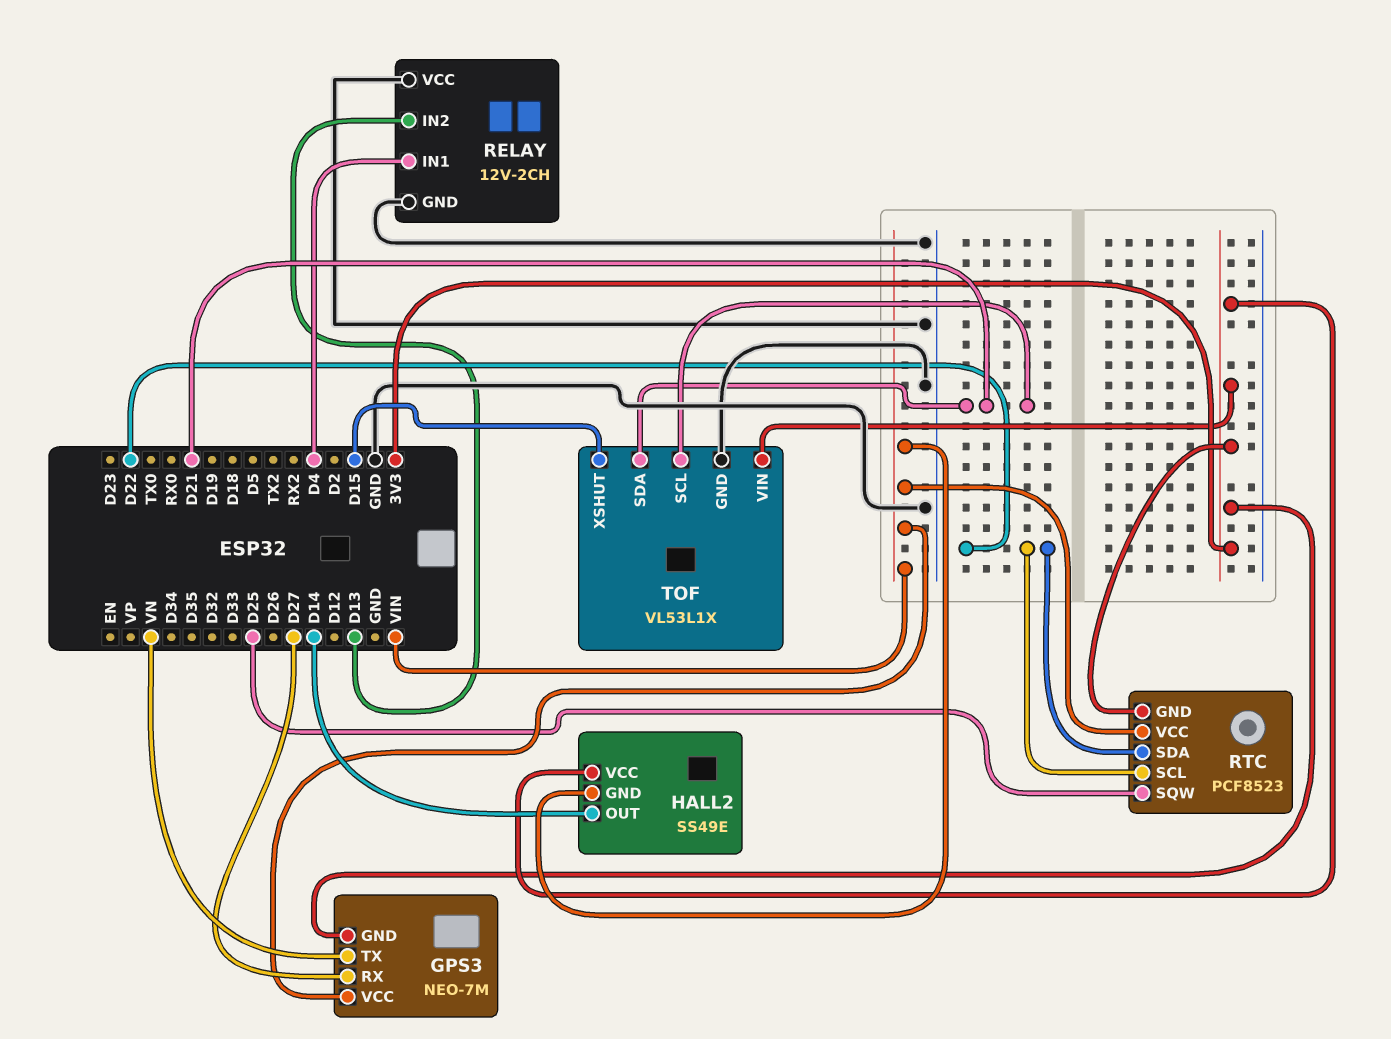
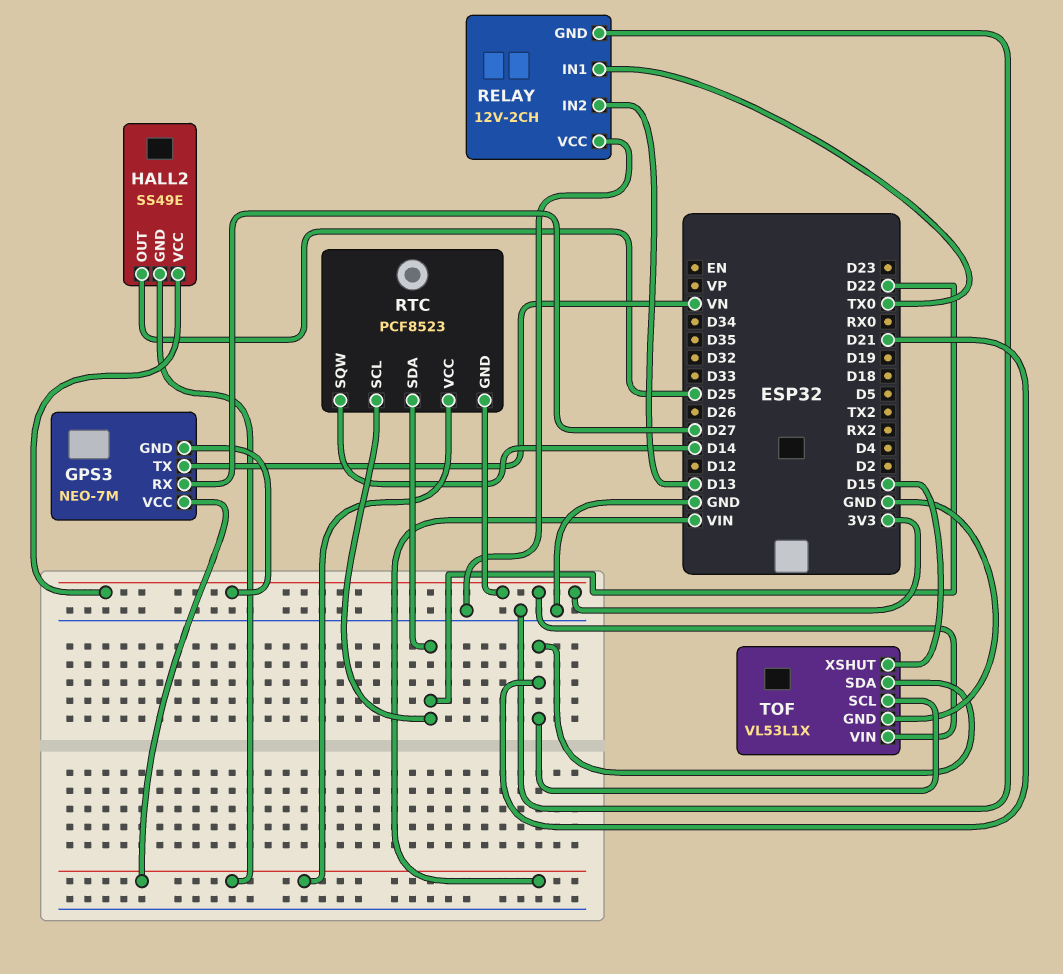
HALL2 pin OUT: D14 -> D25
RELAY pin IN1: D4 -> TX0
RTC pin SQW: D25 -> D14

